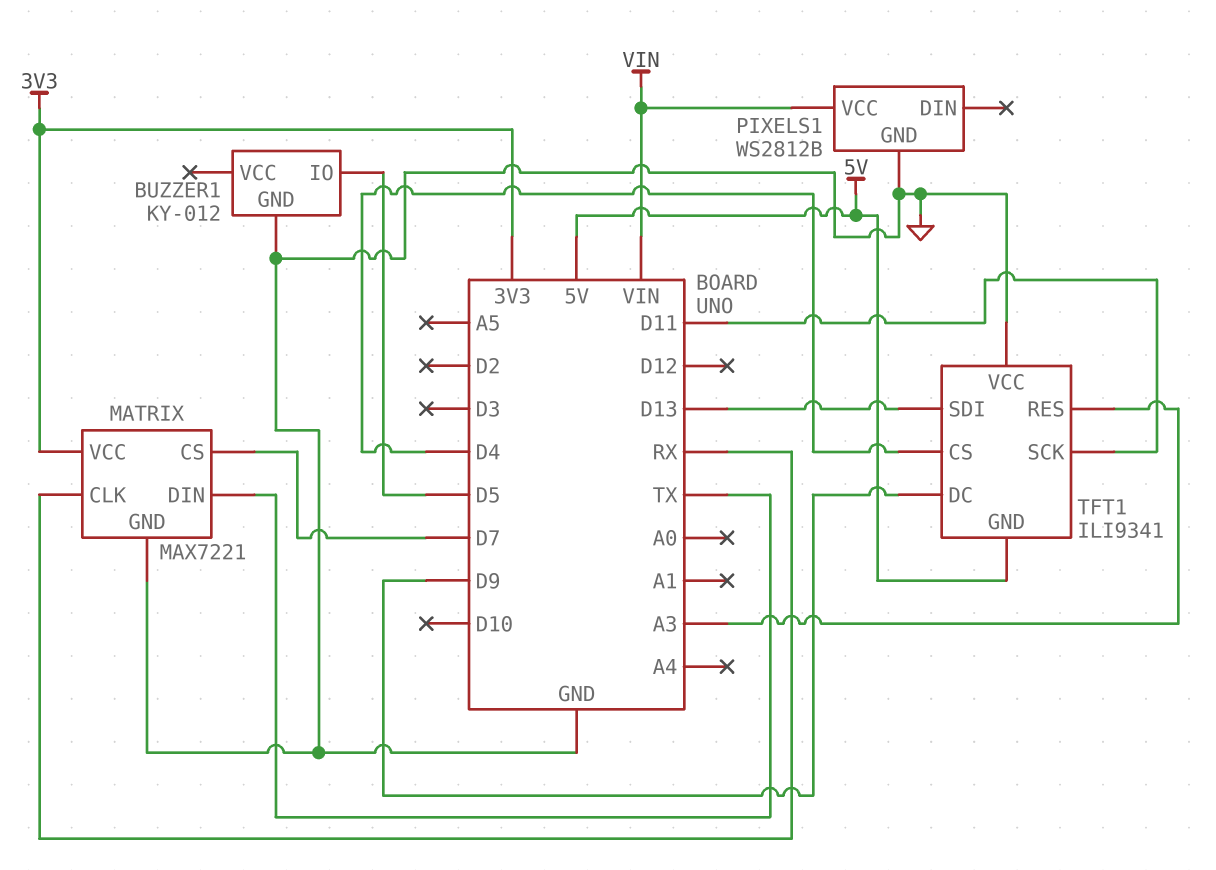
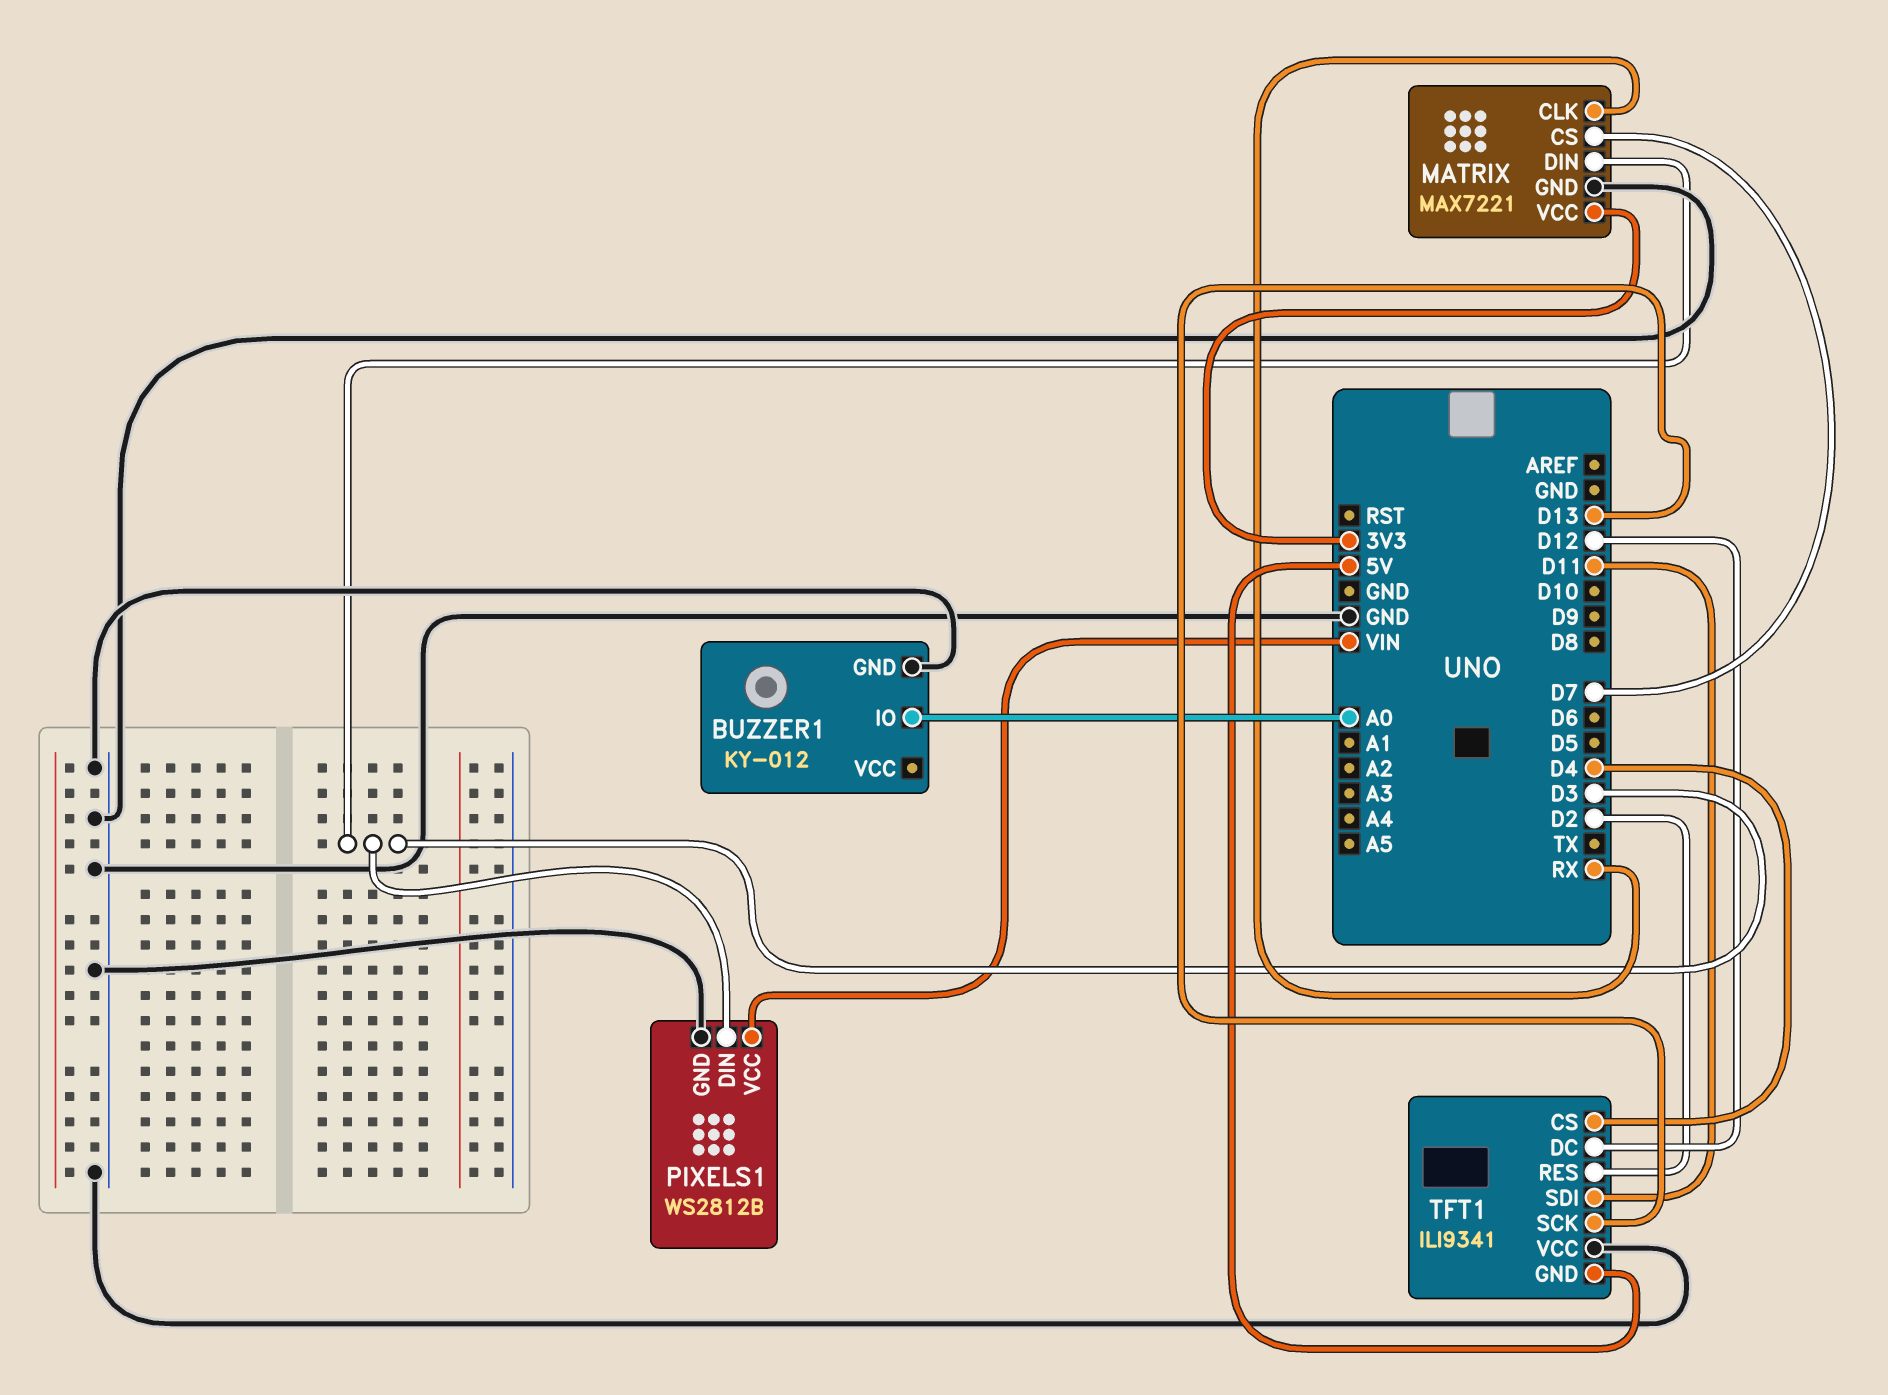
BUZZER1 pin IO: D5 -> A0
MATRIX pin DIN: TX -> D3
PIXELS1 pin DIN: none -> D3
TFT1 pin DC: D9 -> D12
TFT1 pin RES: A3 -> D2
TFT1 pin SCK: D11 -> D13
TFT1 pin SDI: D13 -> D11

